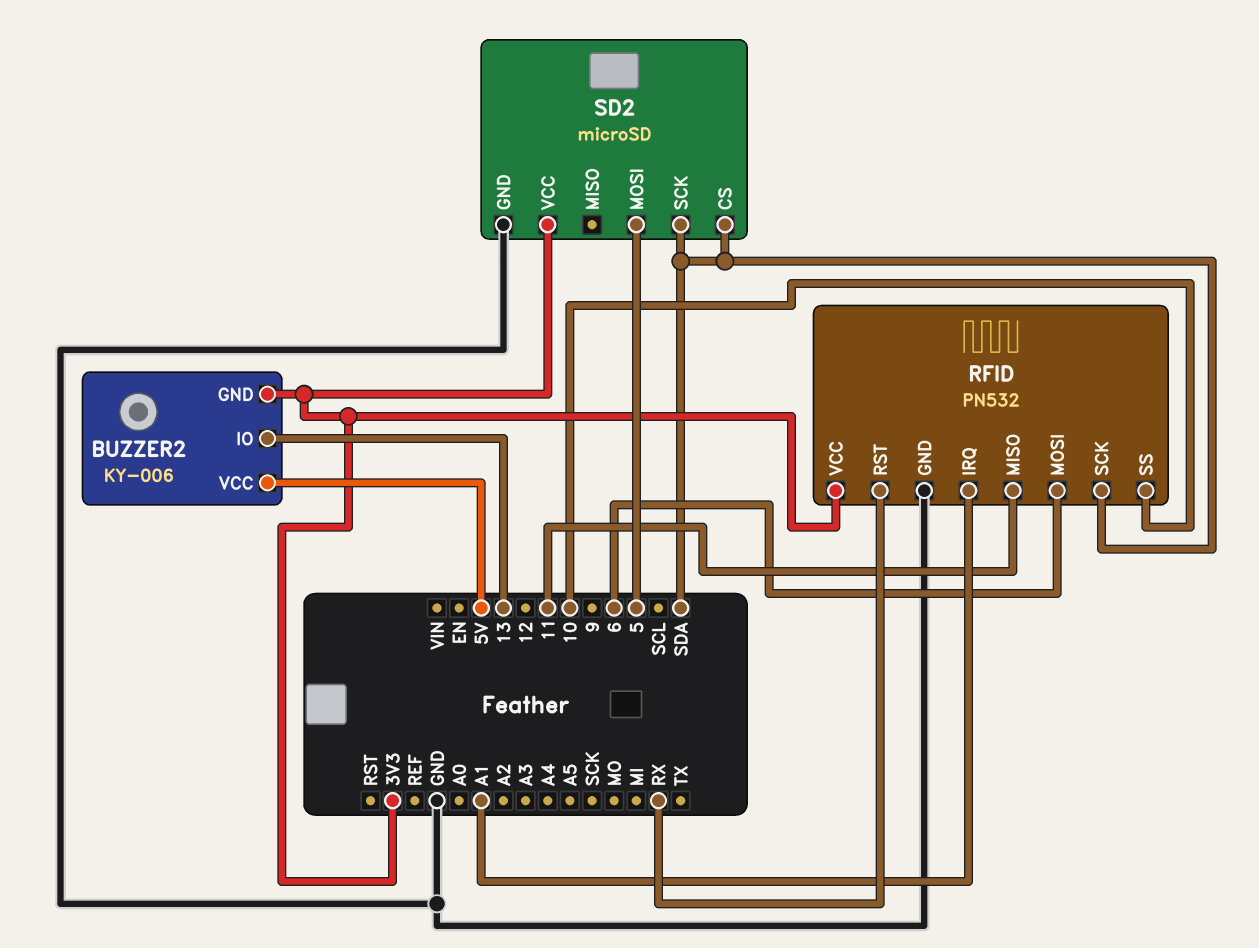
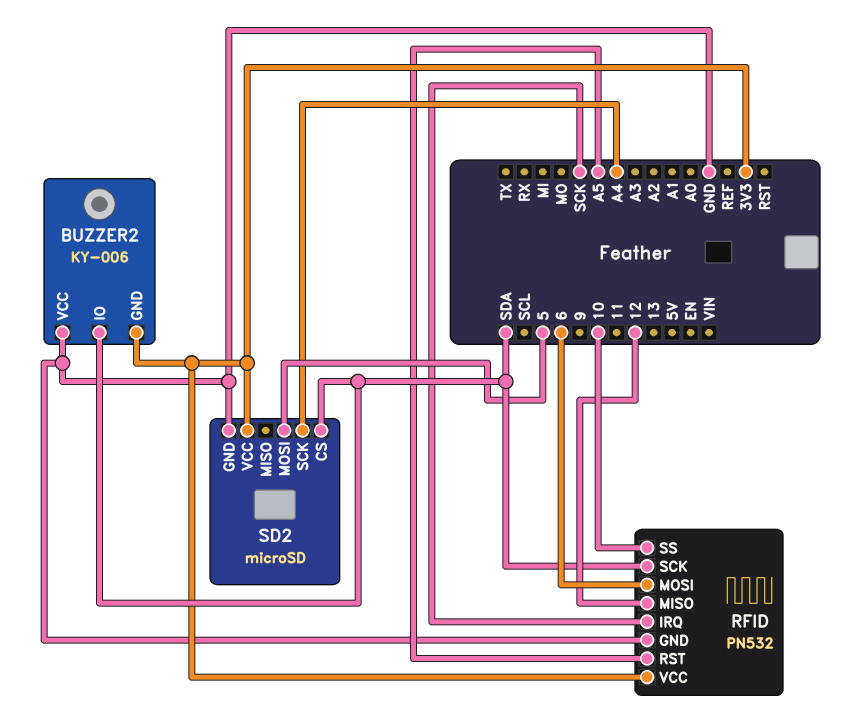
BUZZER2 pin IO: 13 -> SDA
BUZZER2 pin VCC: 5V -> GND
RFID pin IRQ: A1 -> SCK
RFID pin MISO: 11 -> 12
RFID pin RST: RX -> A5
SD2 pin SCK: SDA -> A4

